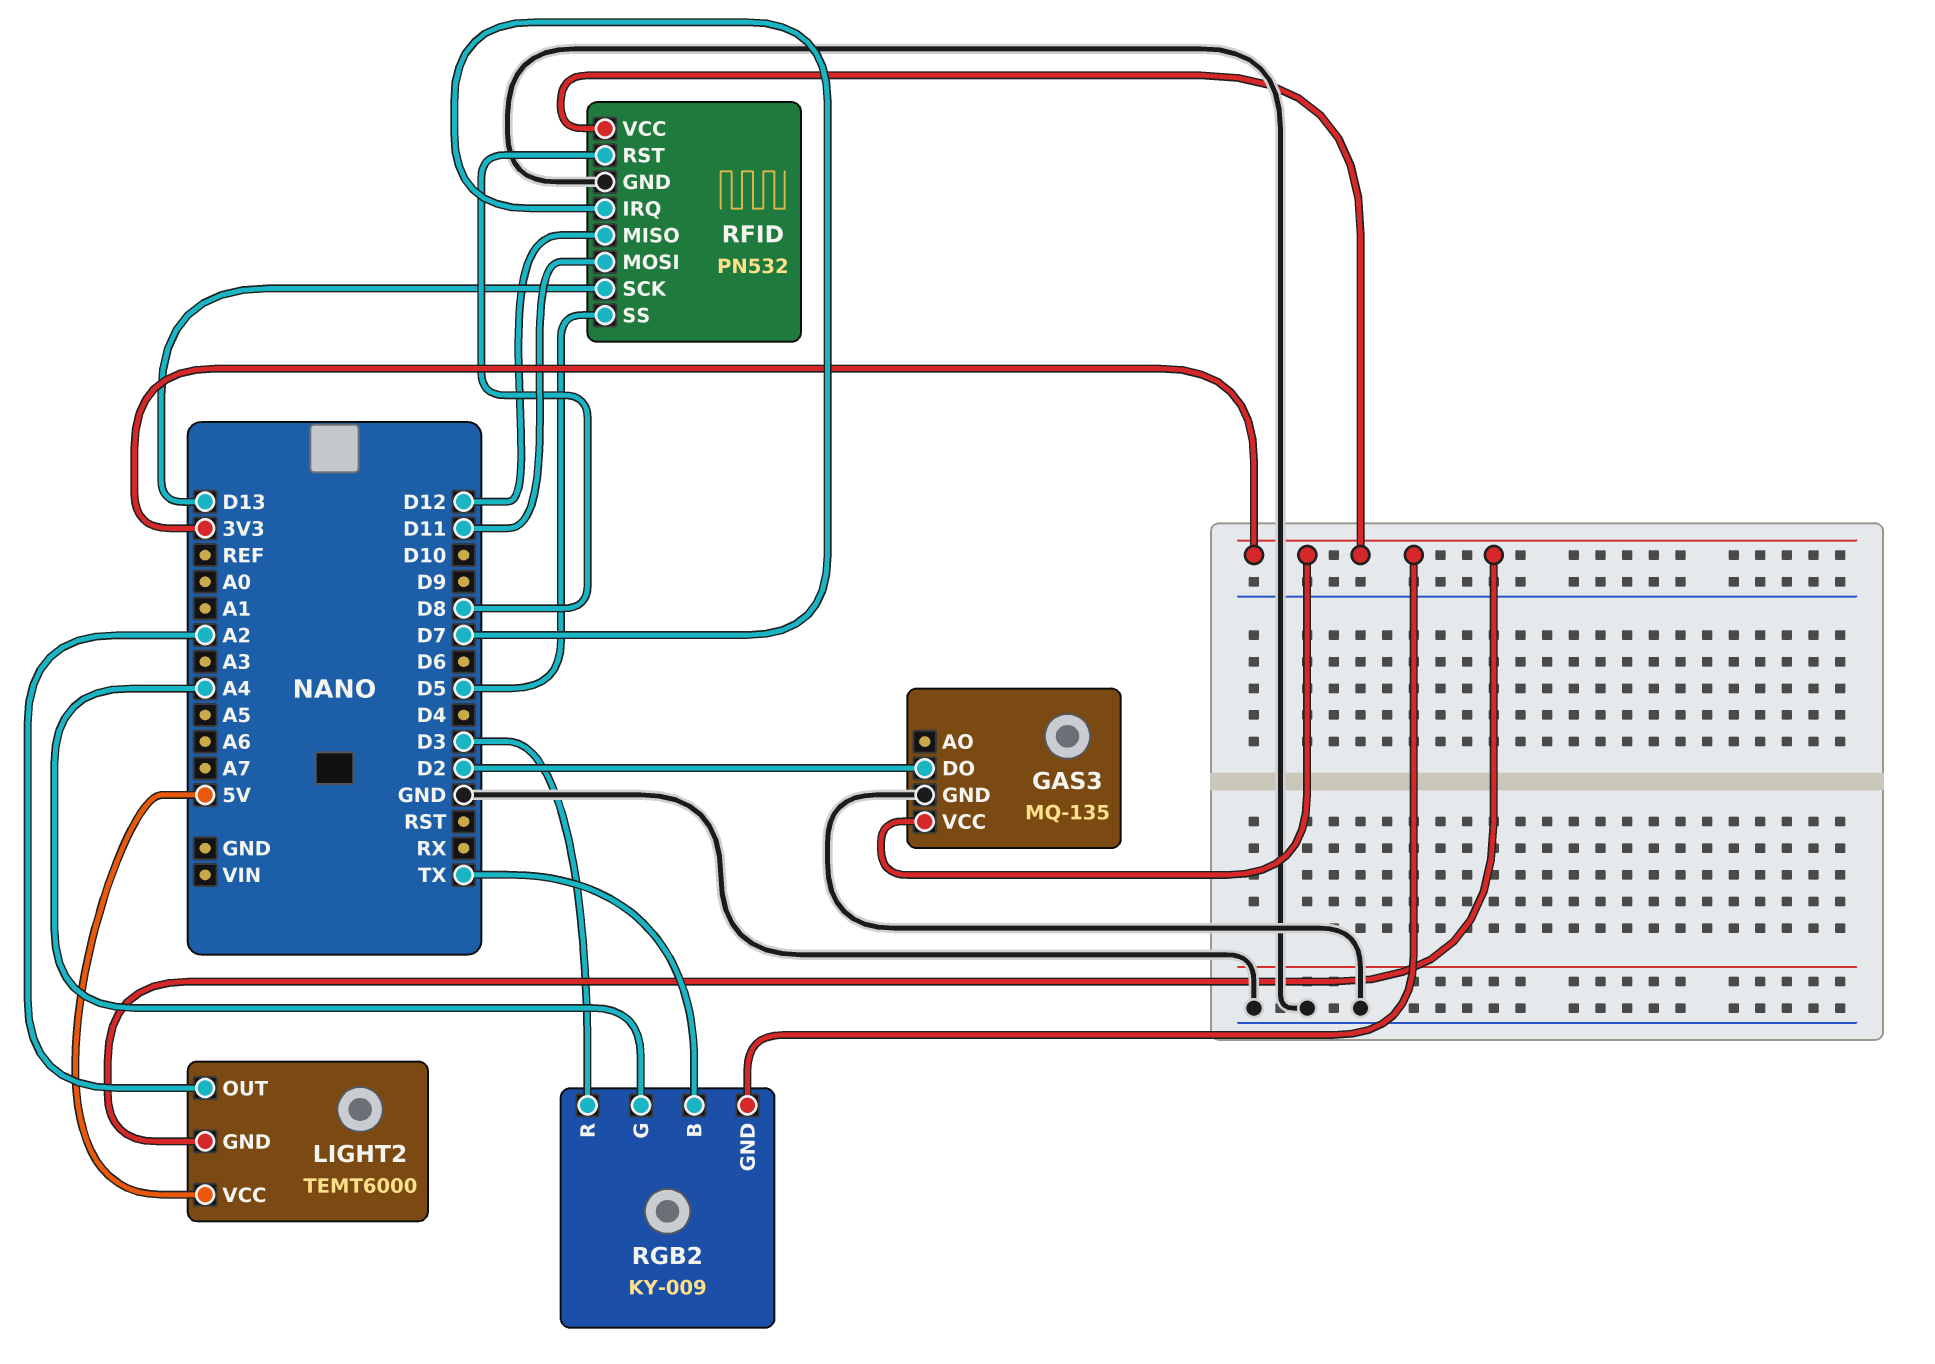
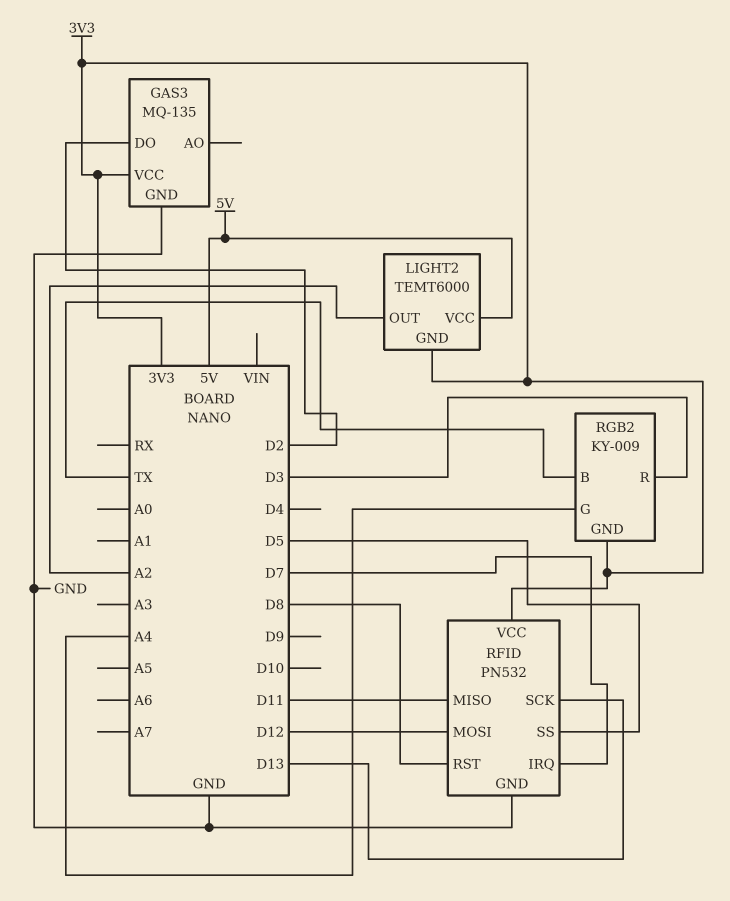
RFID pin MISO: D12 -> D11
RFID pin MOSI: D11 -> D12

